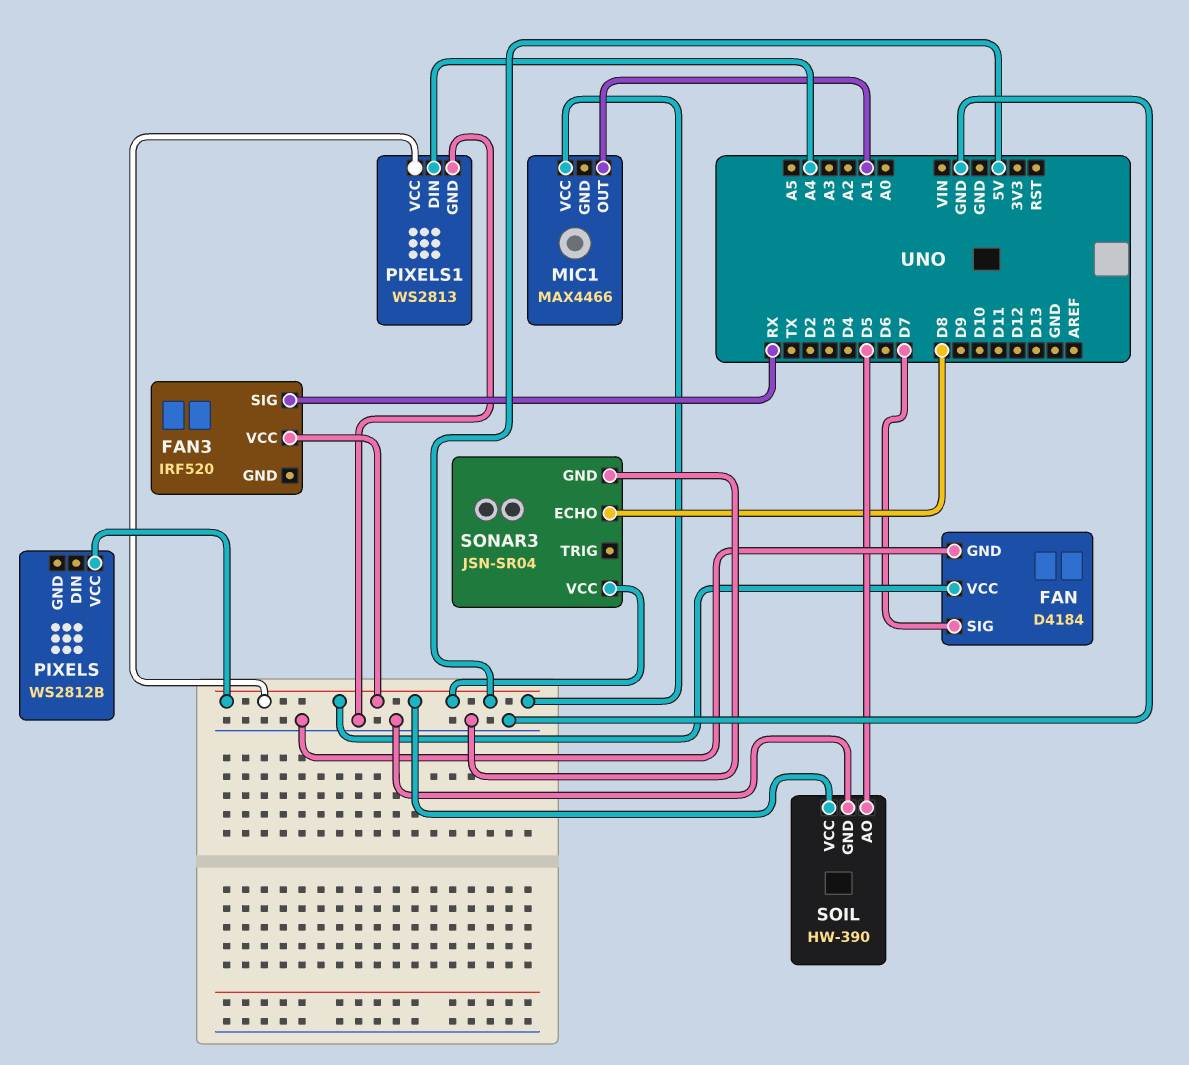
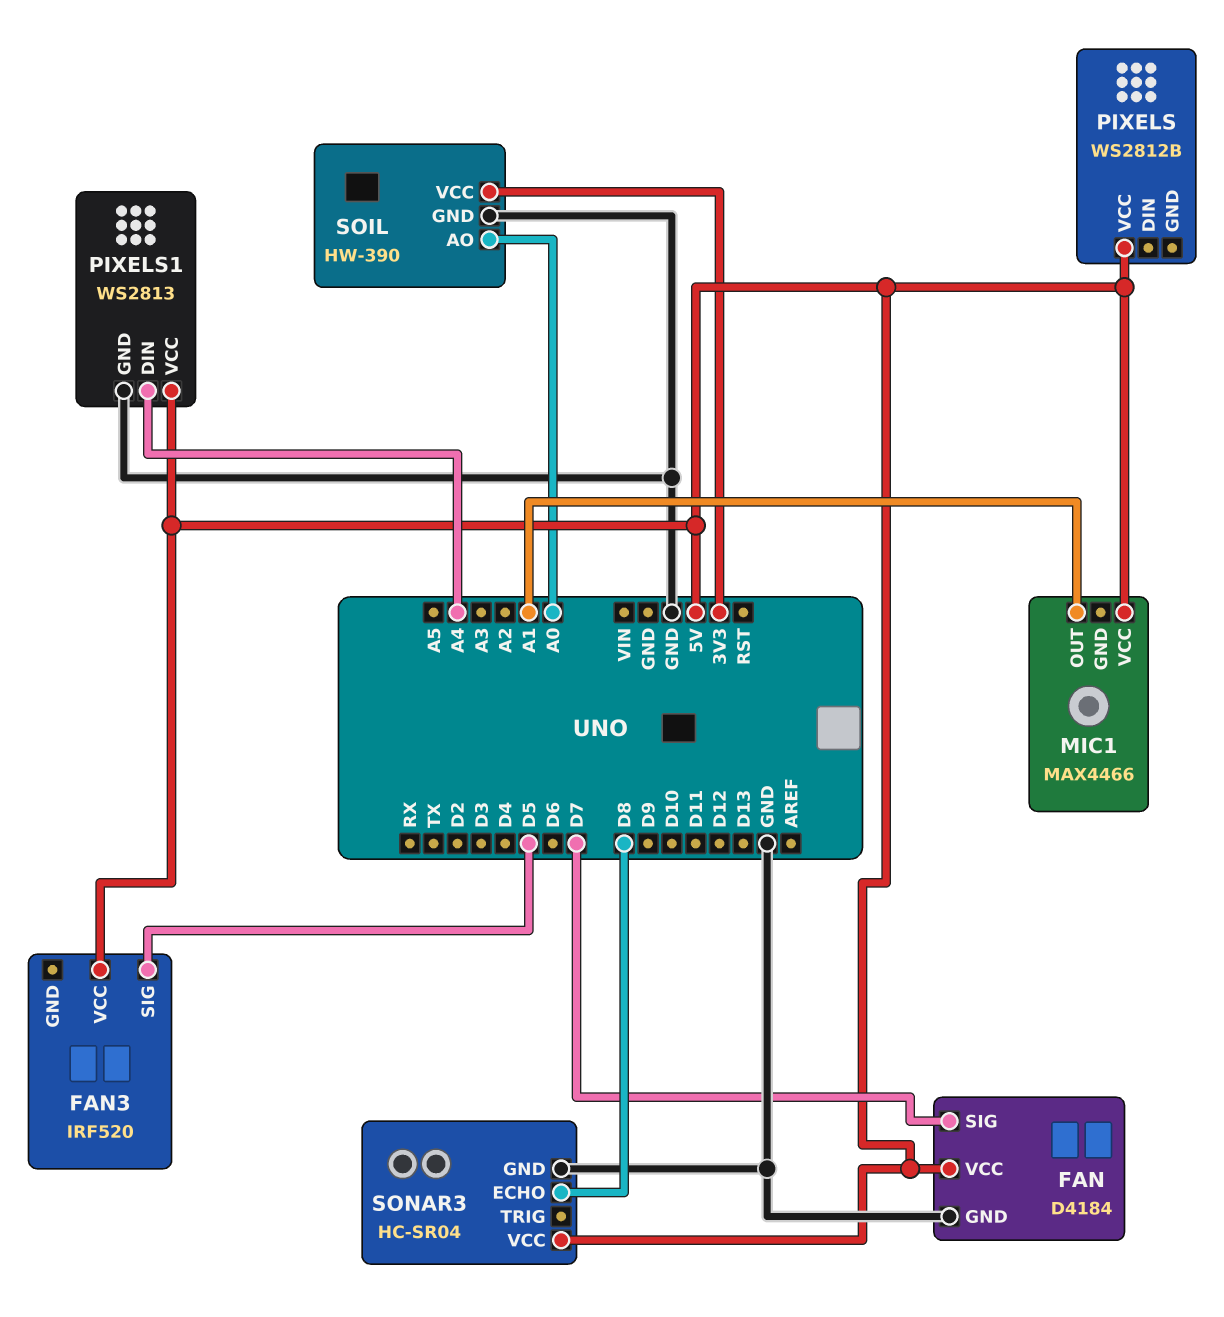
FAN3 pin SIG: RX -> D5
SOIL pin AO: D5 -> A0
SOIL pin VCC: 5V -> 3V3
SONAR3: JSN-SR04 -> HC-SR04

